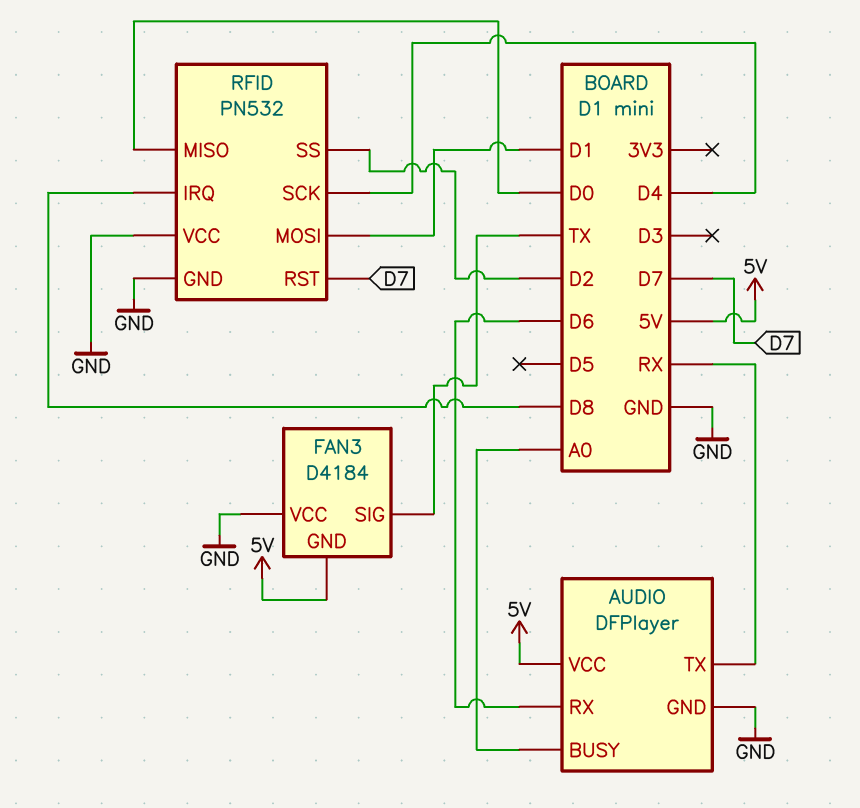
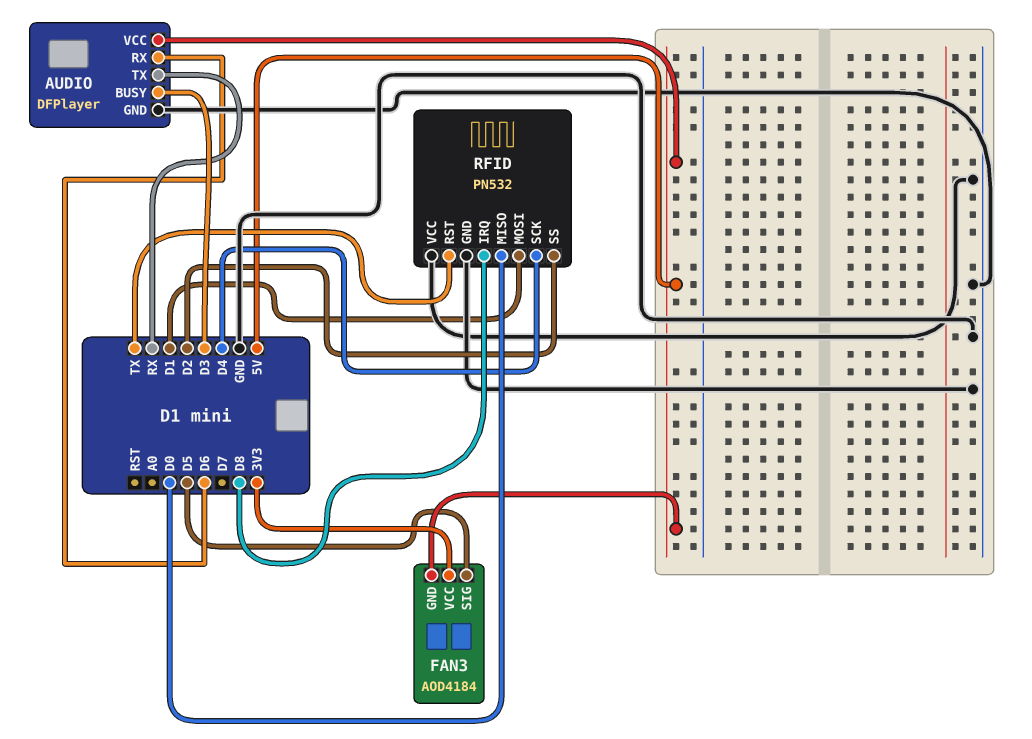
AUDIO pin BUSY: A0 -> D3
FAN3: D4184 -> AOD4184
FAN3 pin SIG: TX -> D5
FAN3 pin VCC: GND -> 3V3
RFID pin RST: D7 -> TX

